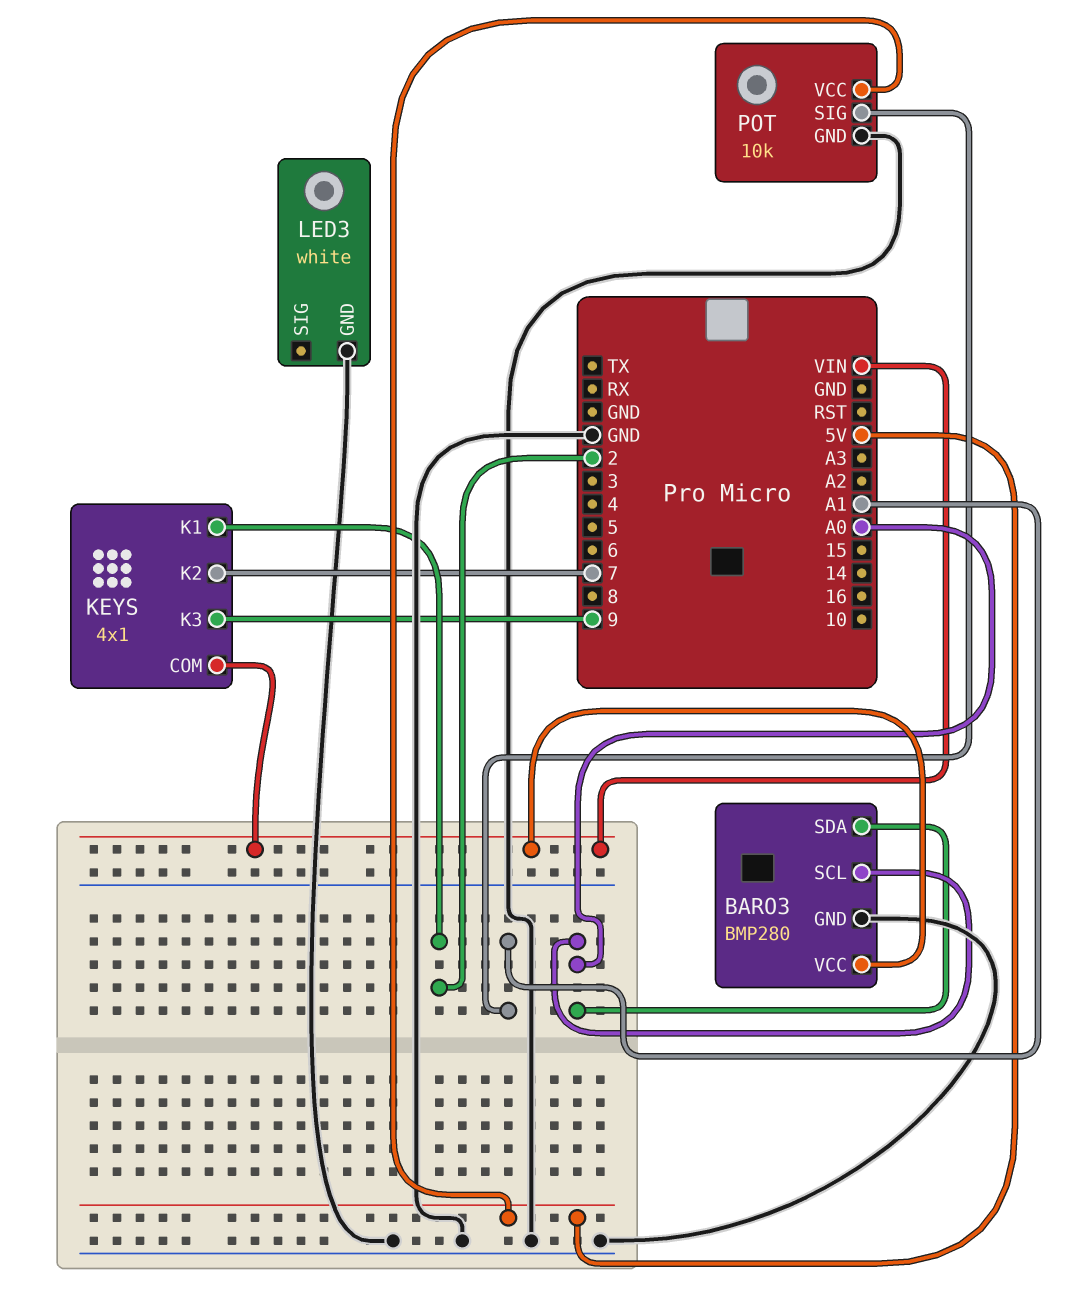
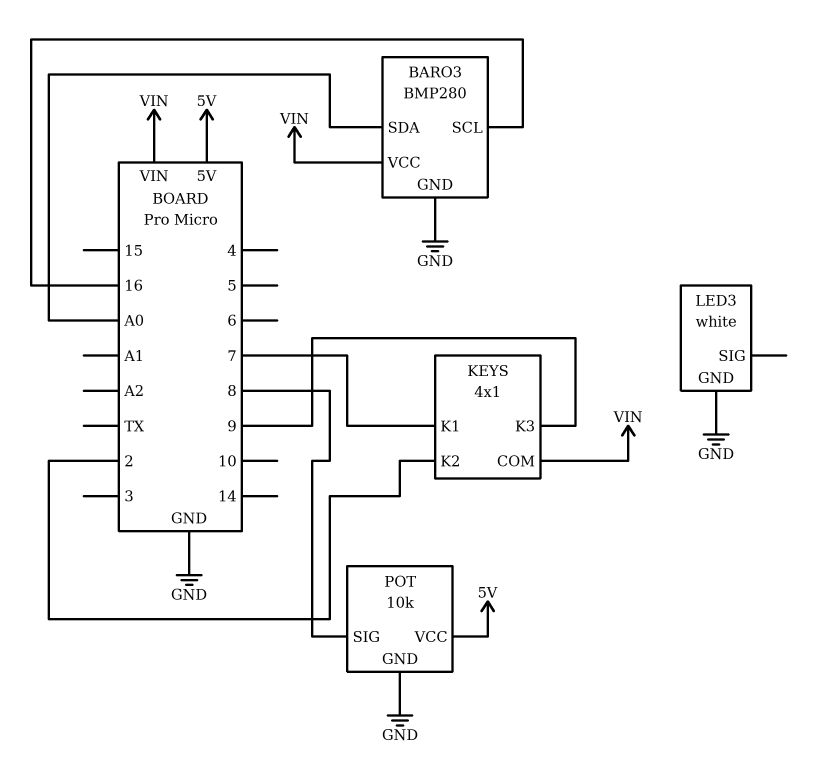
BARO3 pin SCL: A0 -> 16
KEYS pin K1: 2 -> 7
KEYS pin K2: 7 -> 2
POT pin SIG: A1 -> 8

